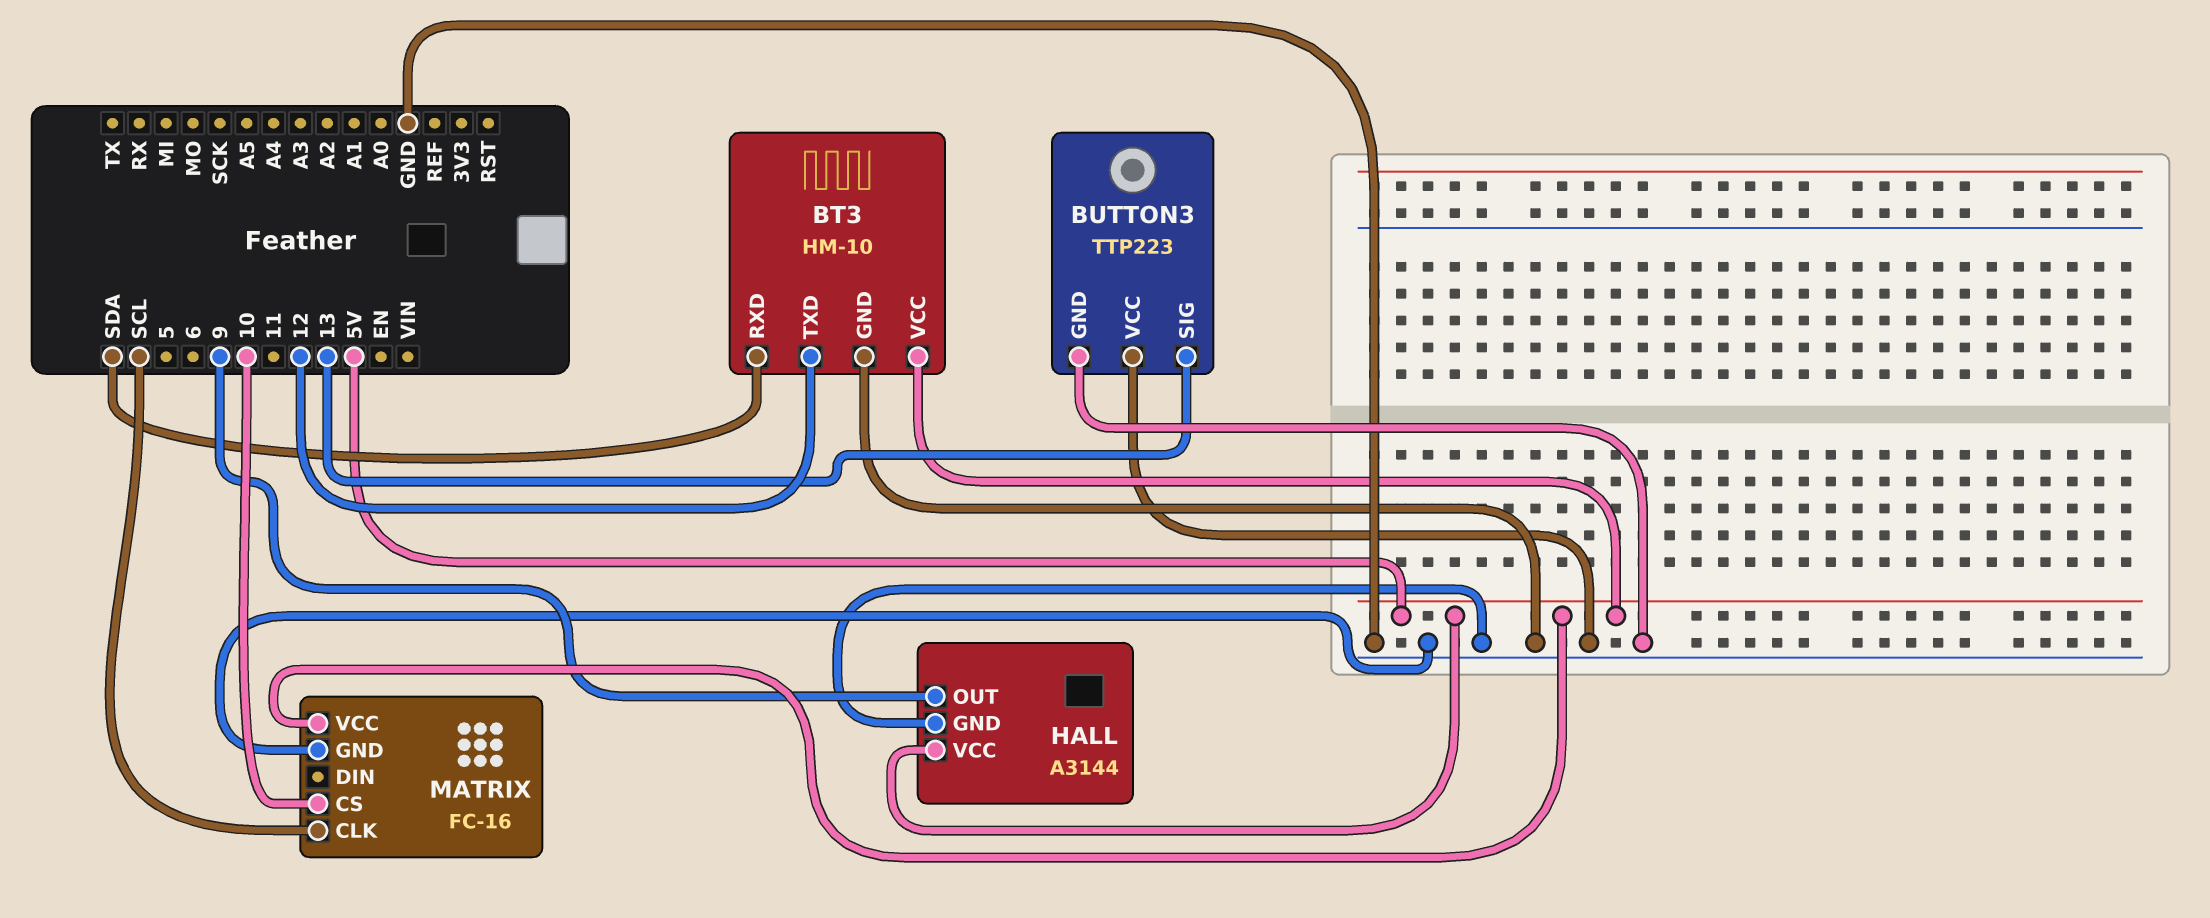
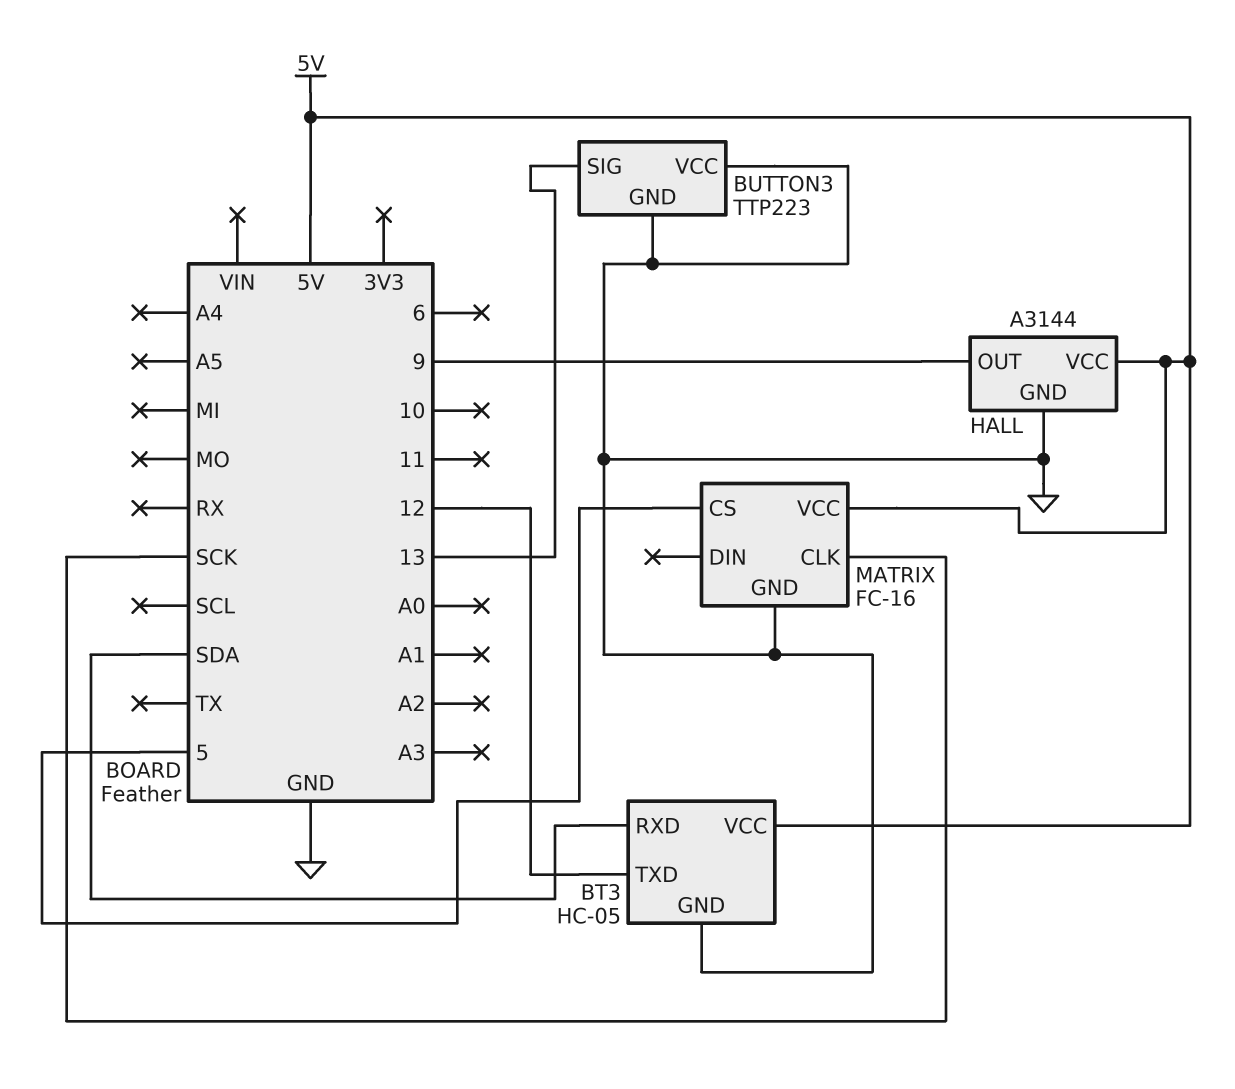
BT3: HM-10 -> HC-05
MATRIX pin CLK: SCL -> SCK
MATRIX pin CS: 10 -> 5

